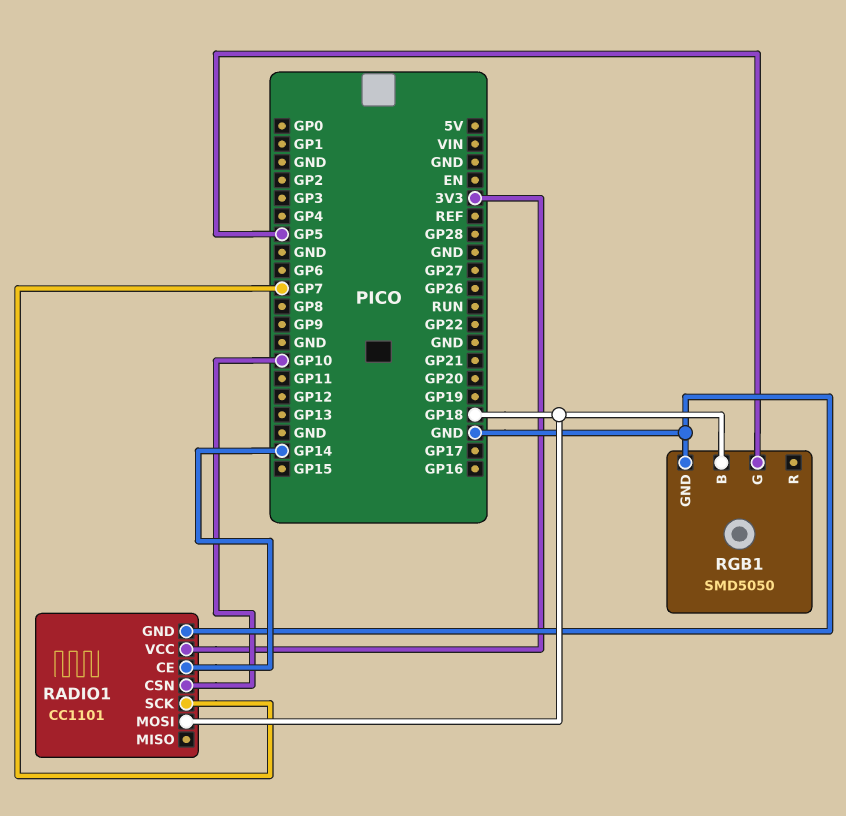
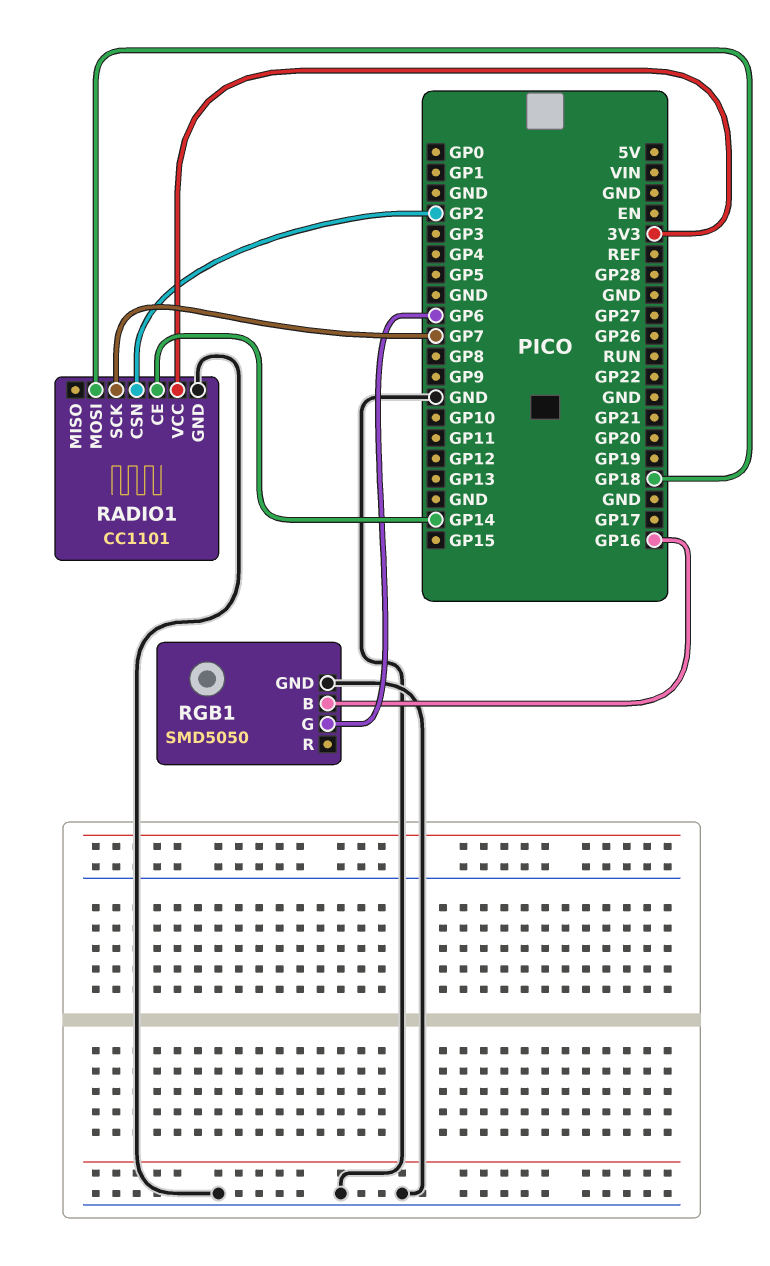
RADIO1 pin CSN: GP10 -> GP2
RGB1 pin B: GP18 -> GP16
RGB1 pin G: GP5 -> GP6

